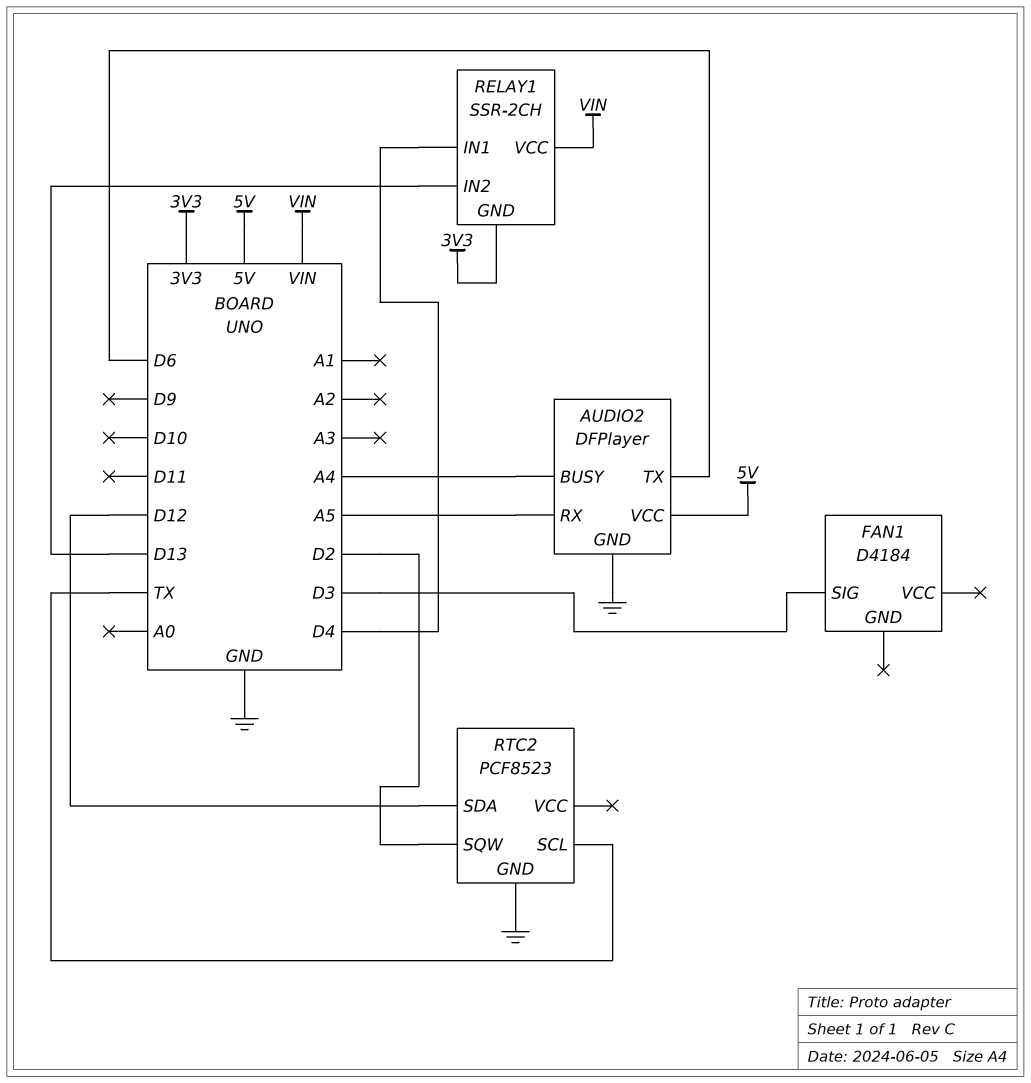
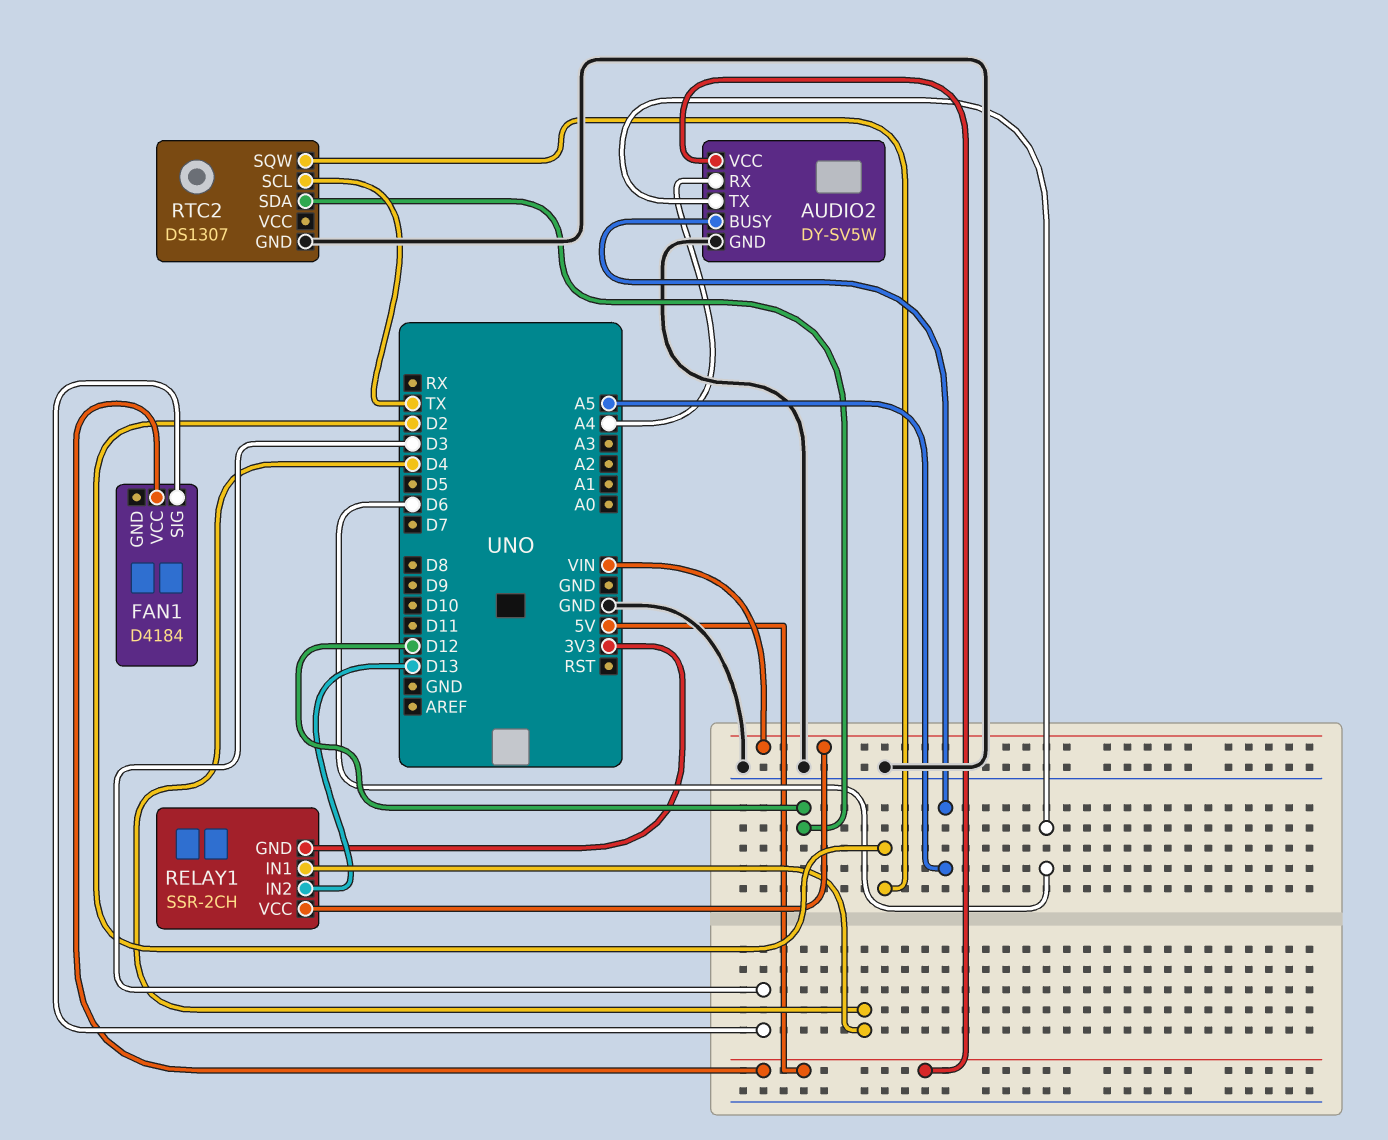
AUDIO2: DFPlayer -> DY-SV5W
AUDIO2 pin BUSY: A4 -> A5
AUDIO2 pin RX: A5 -> A4
FAN1 pin VCC: none -> 5V
RTC2: PCF8523 -> DS1307

